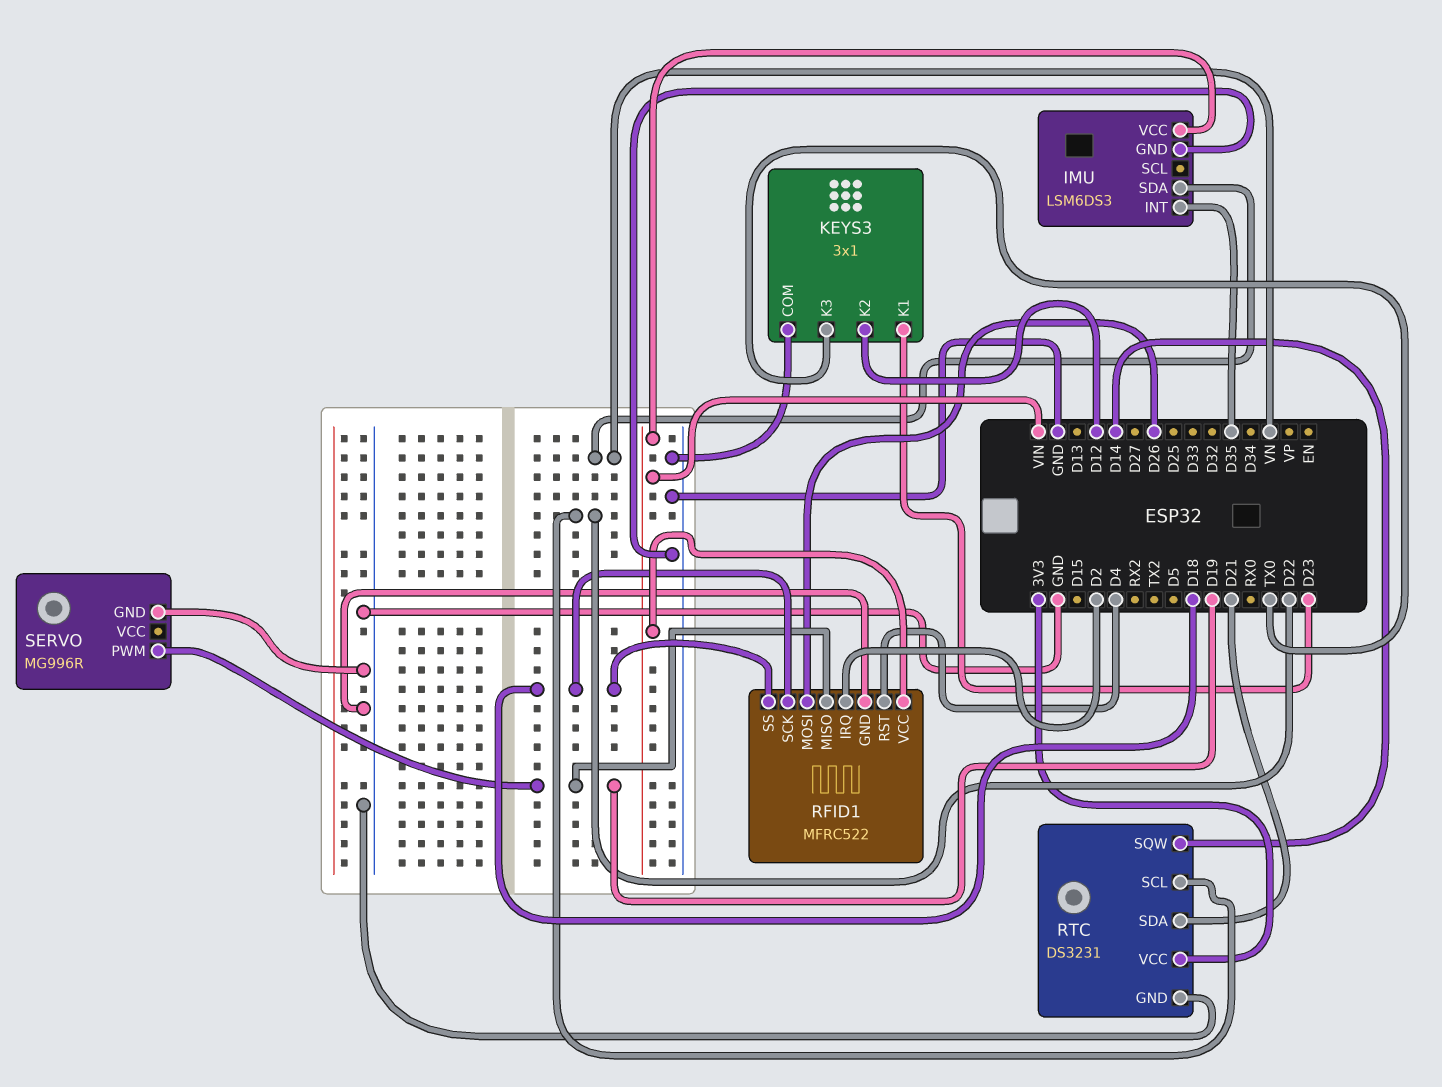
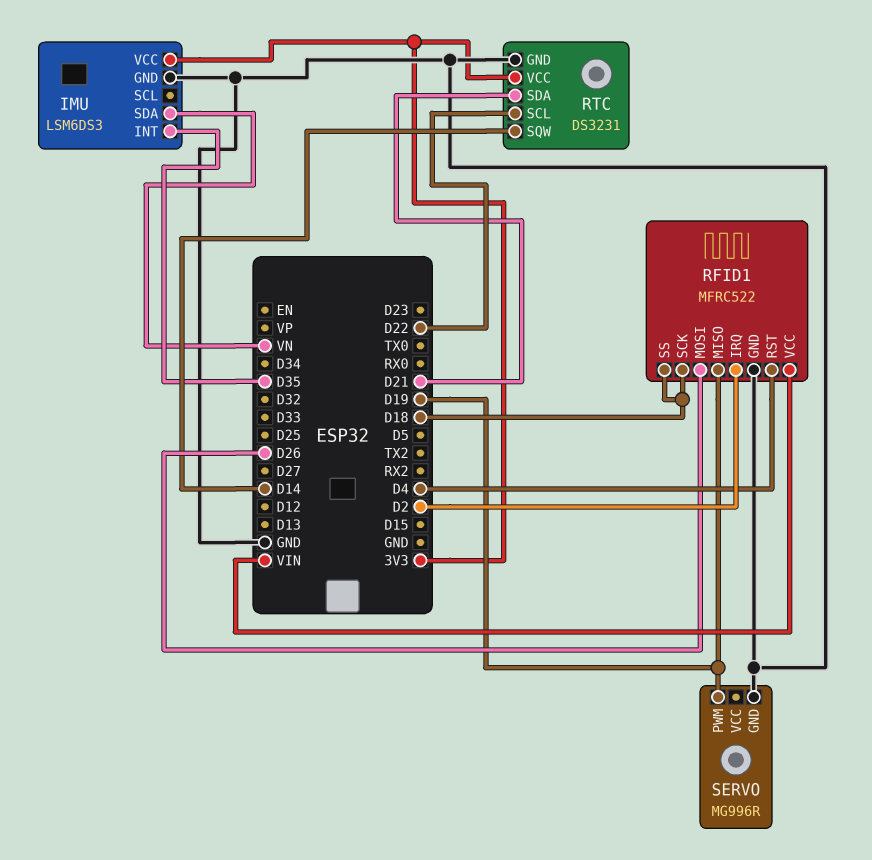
IMU pin VCC: VIN -> 3V3
KEYS3: 3x1 -> none
KEYS3 pin COM: GND -> none
KEYS3 pin K1: D23 -> none
KEYS3 pin K2: D12 -> none
KEYS3 pin K3: TX0 -> none

